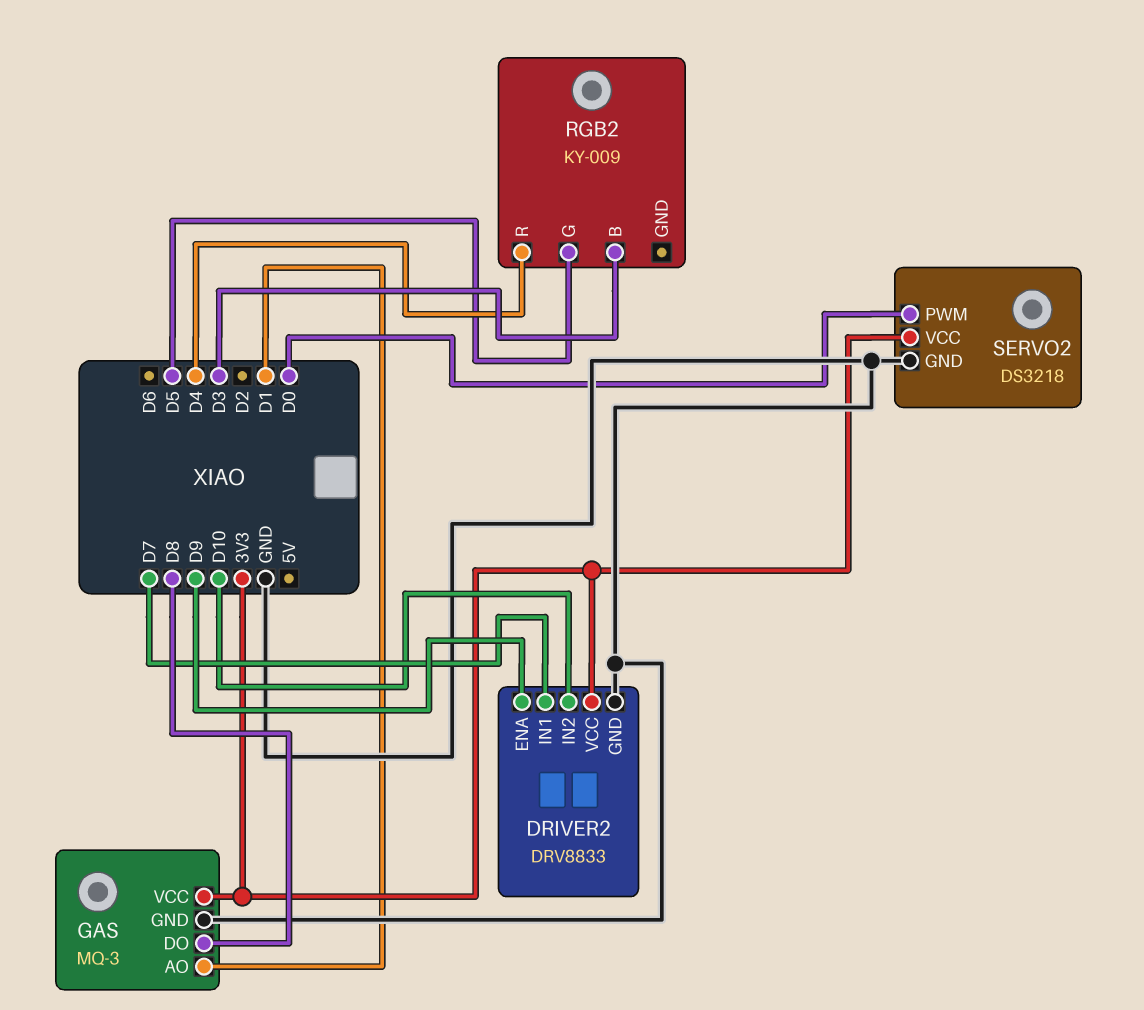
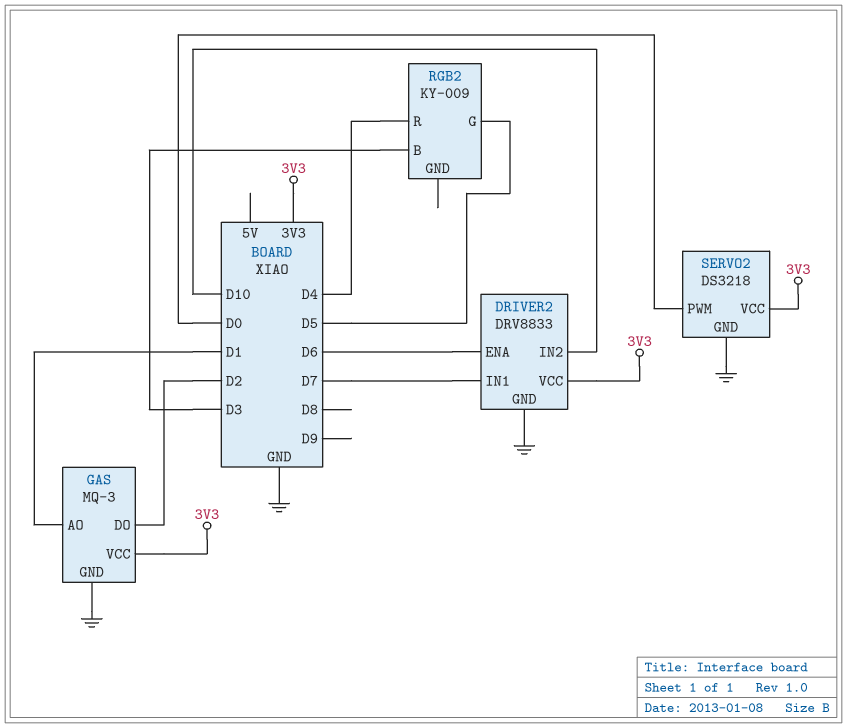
DRIVER2 pin ENA: D9 -> D6
GAS pin DO: D8 -> D2

